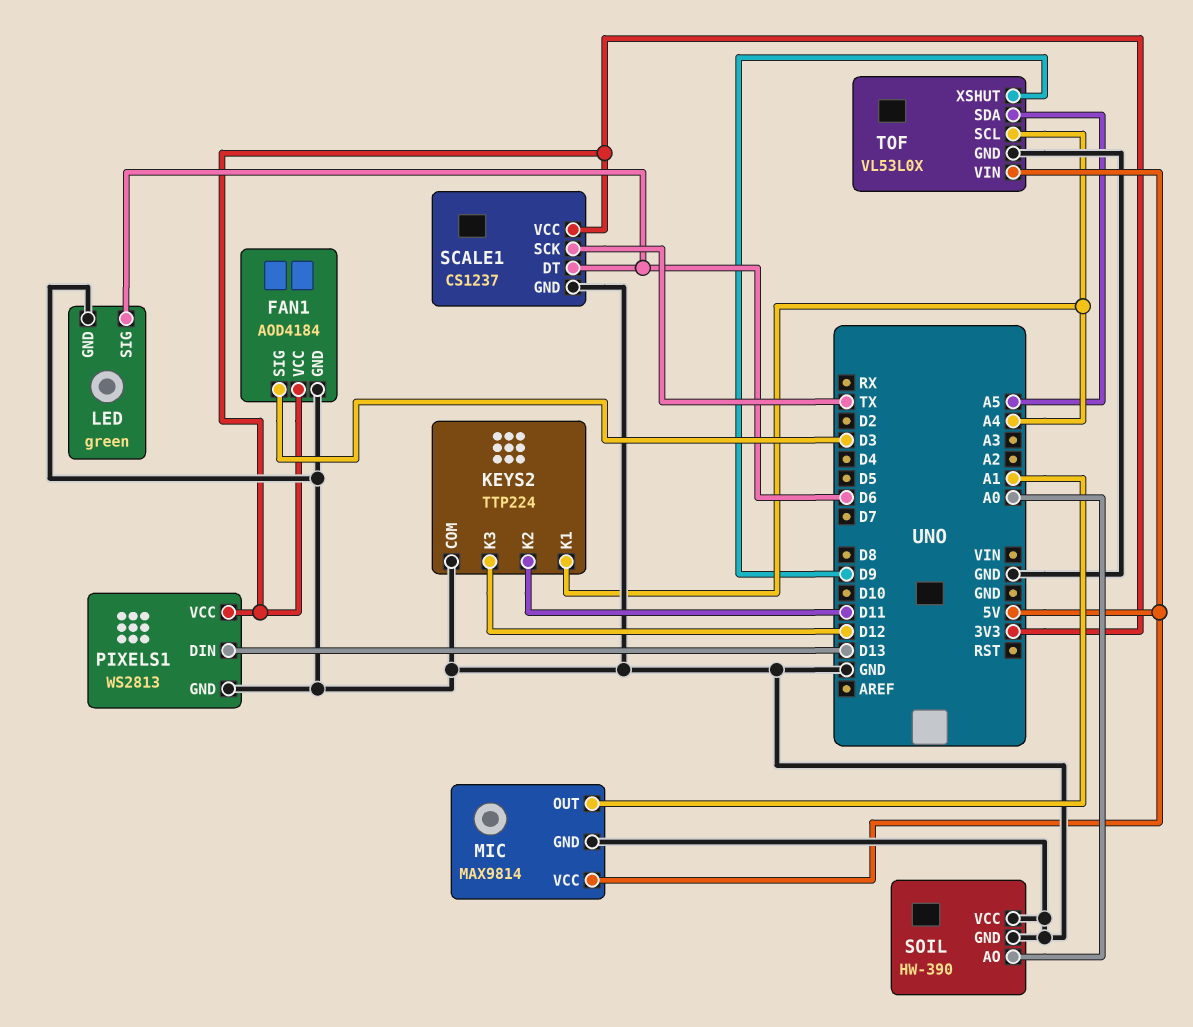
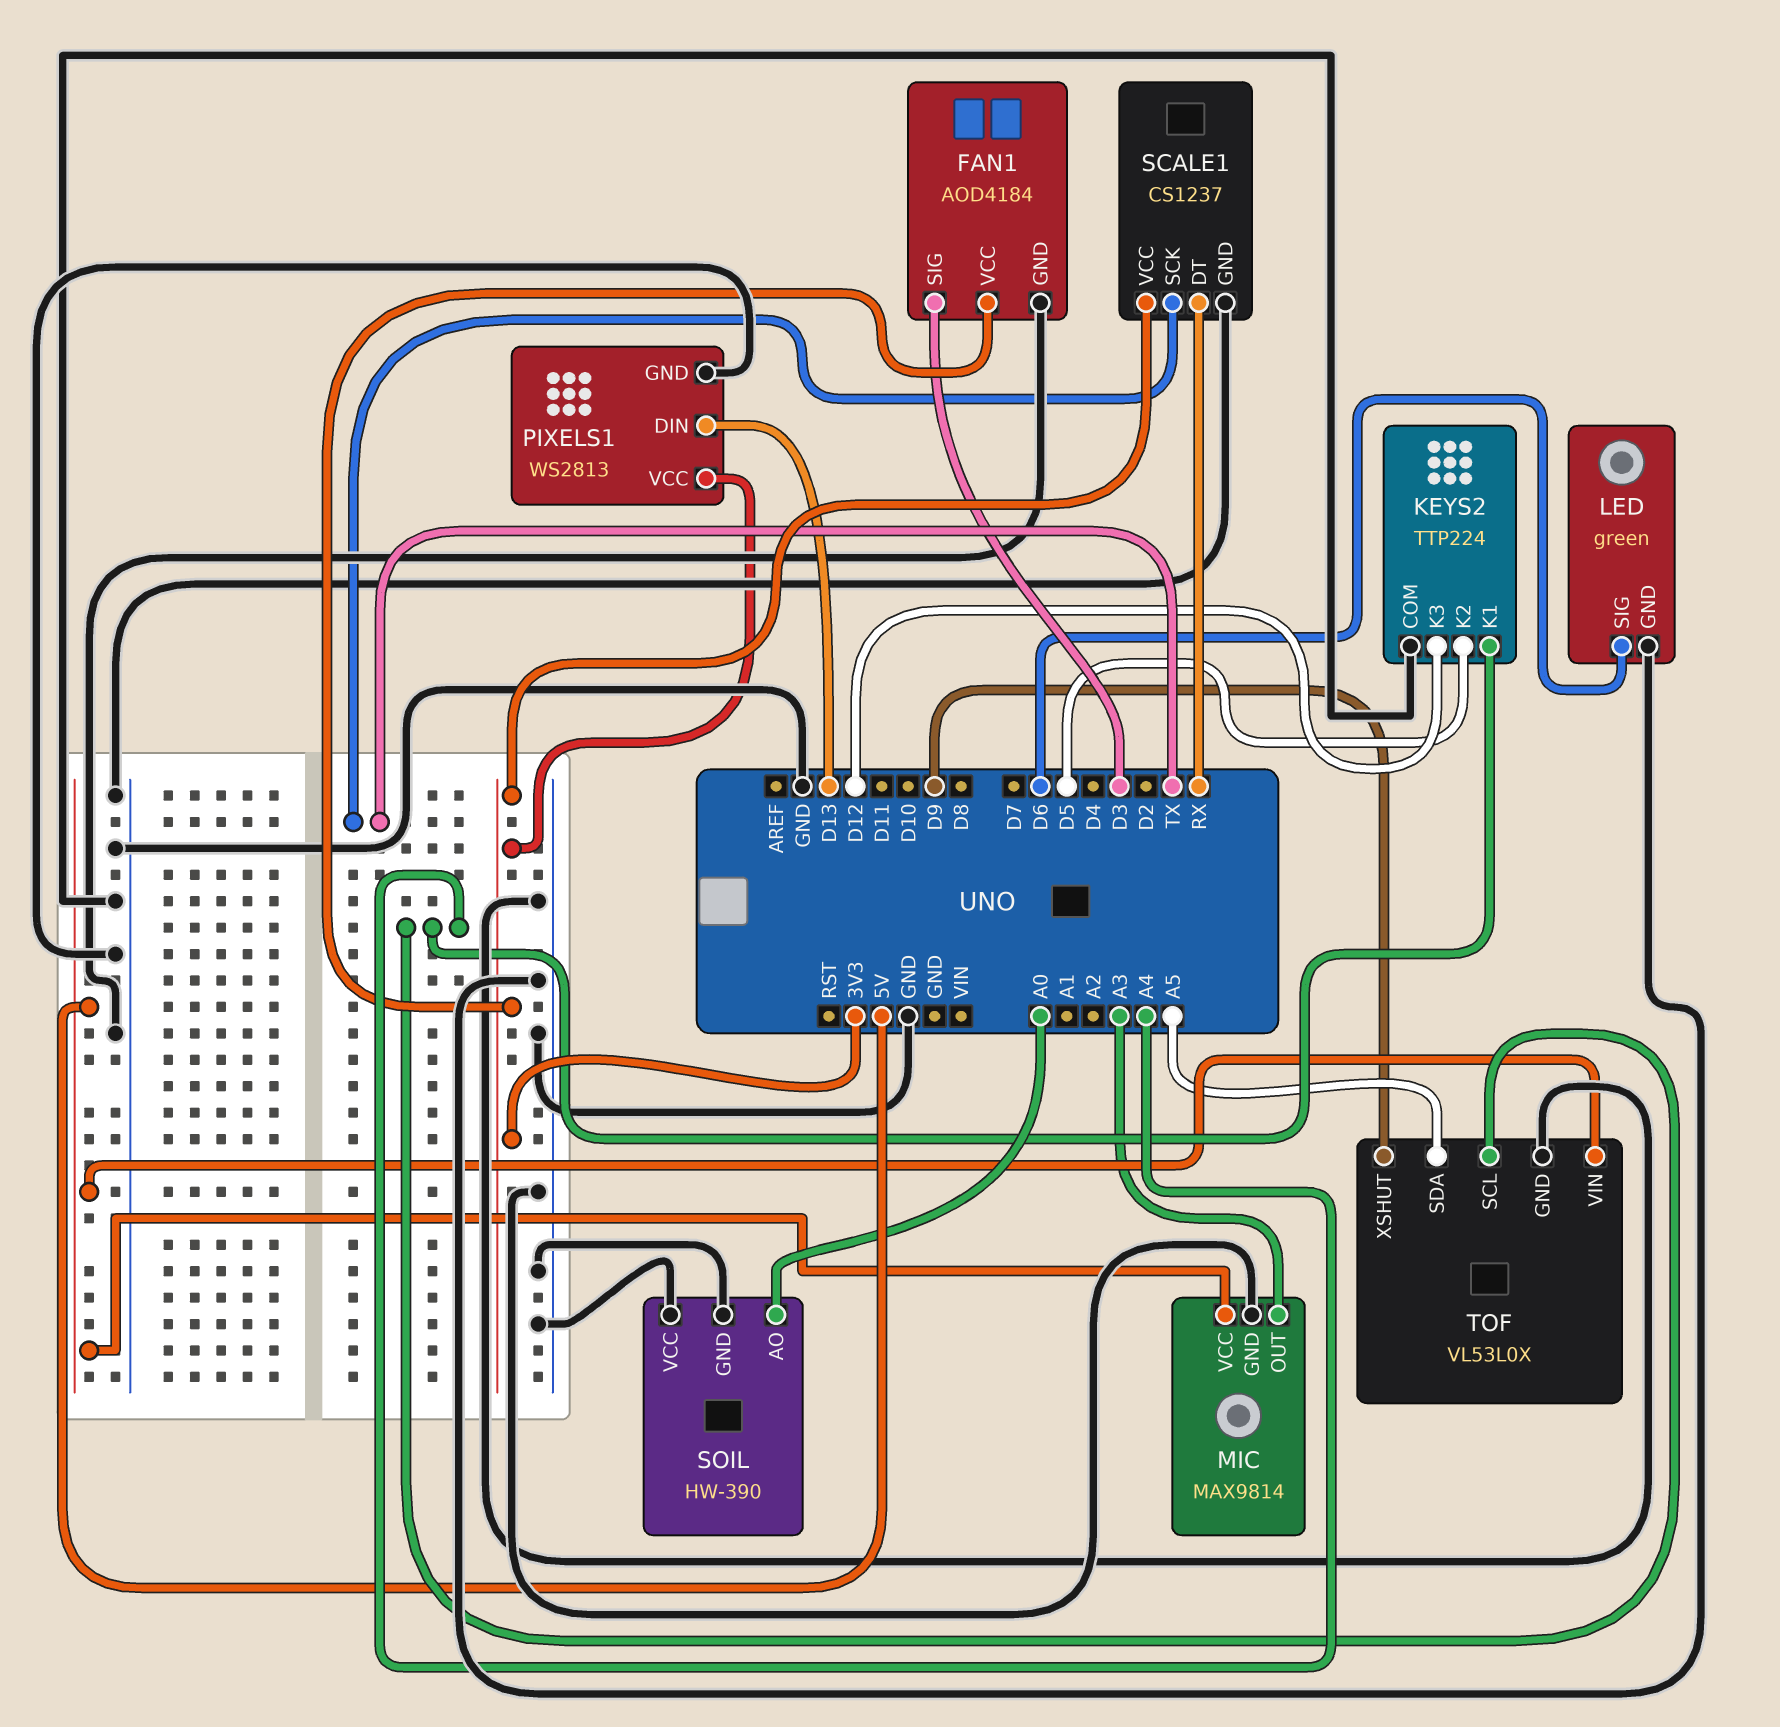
KEYS2 pin K2: D11 -> D5
MIC pin OUT: A1 -> A3
SCALE1 pin DT: D6 -> RX

